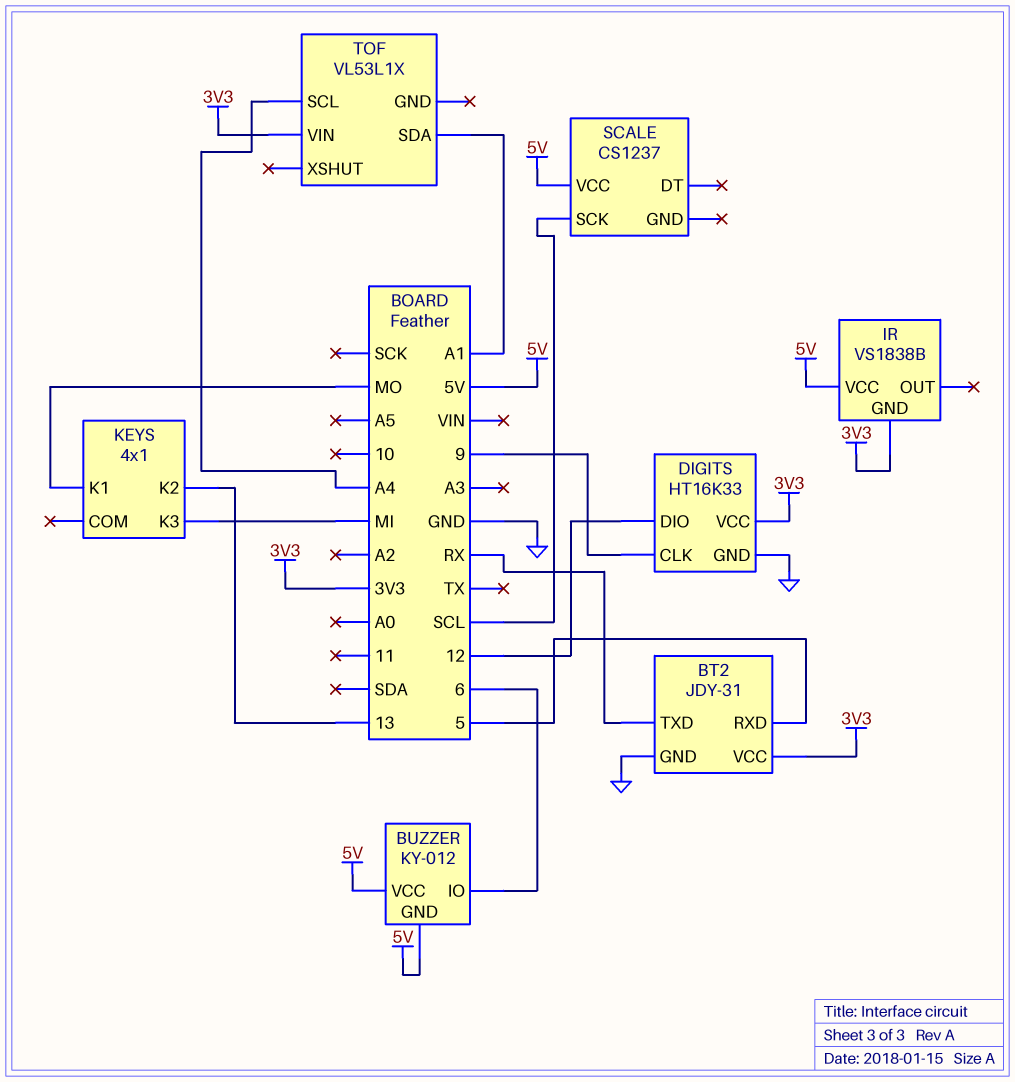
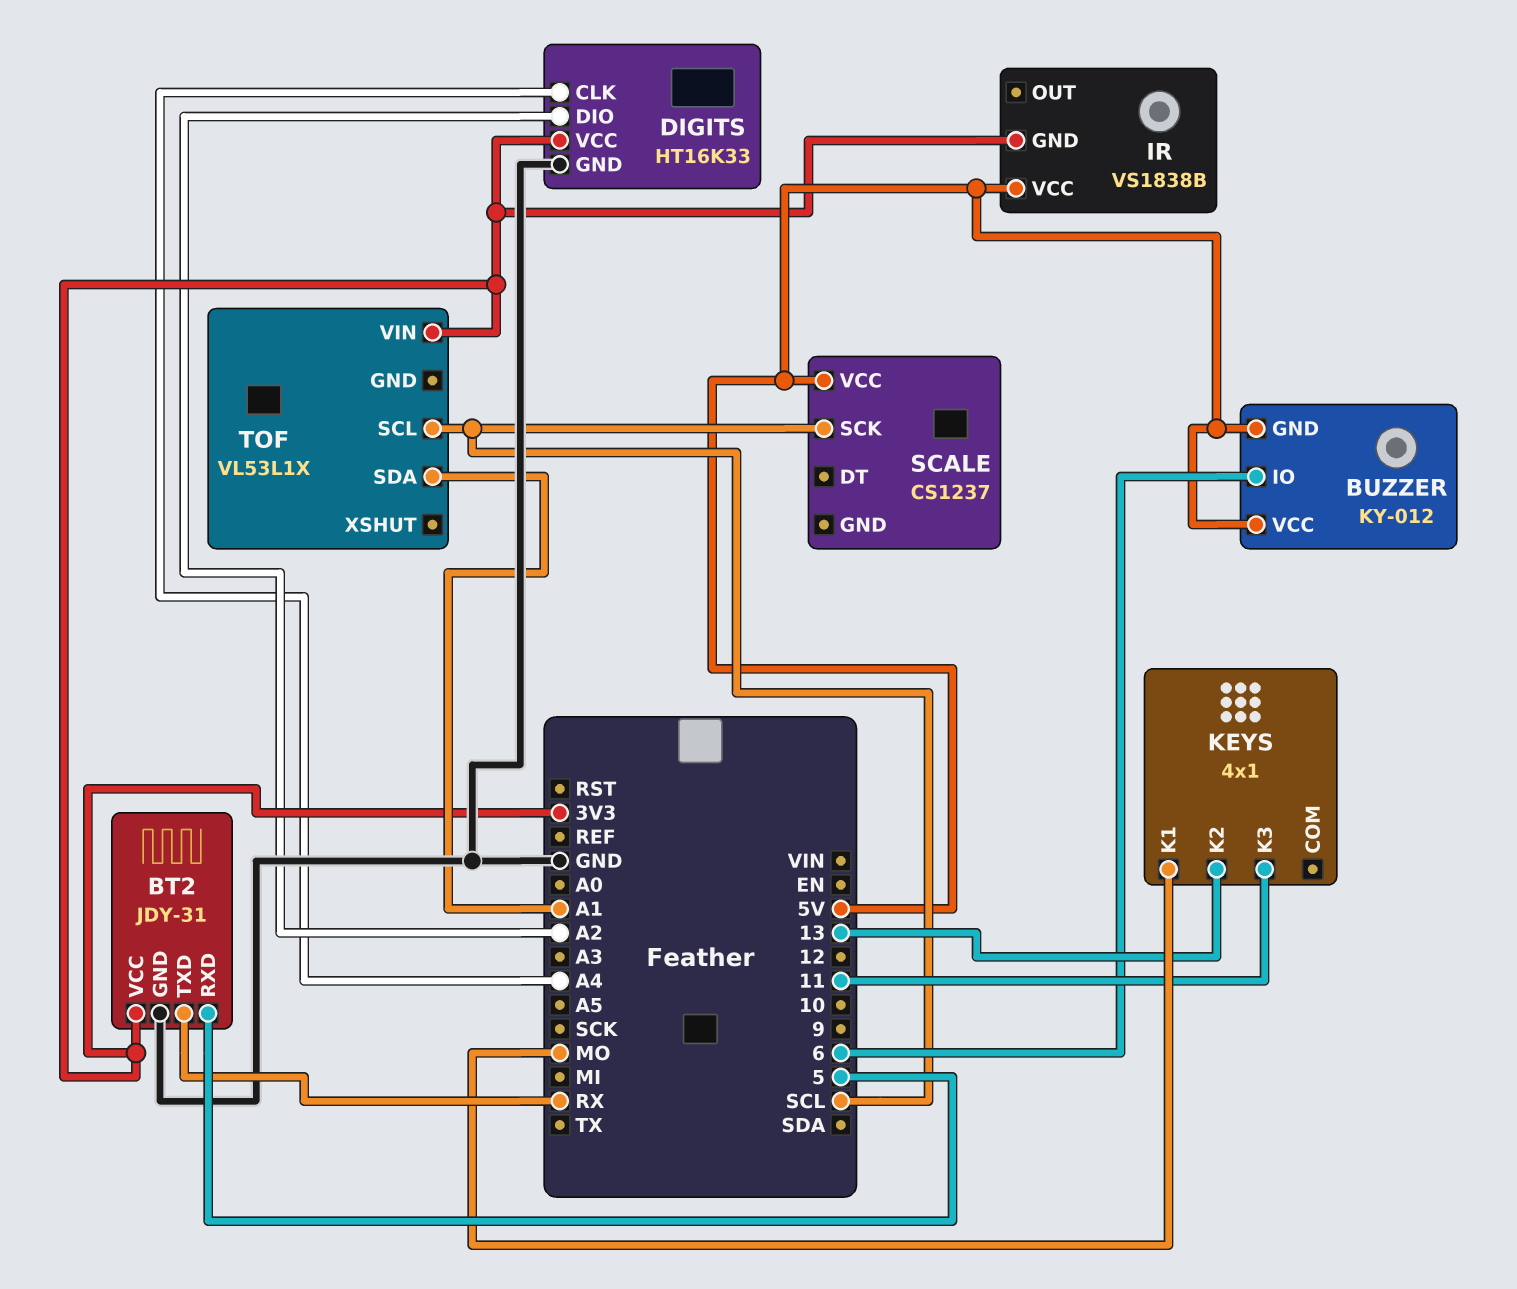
DIGITS pin CLK: 9 -> A4
DIGITS pin DIO: 12 -> A2
KEYS pin K3: MI -> 11
TOF pin SCL: A4 -> SCL

